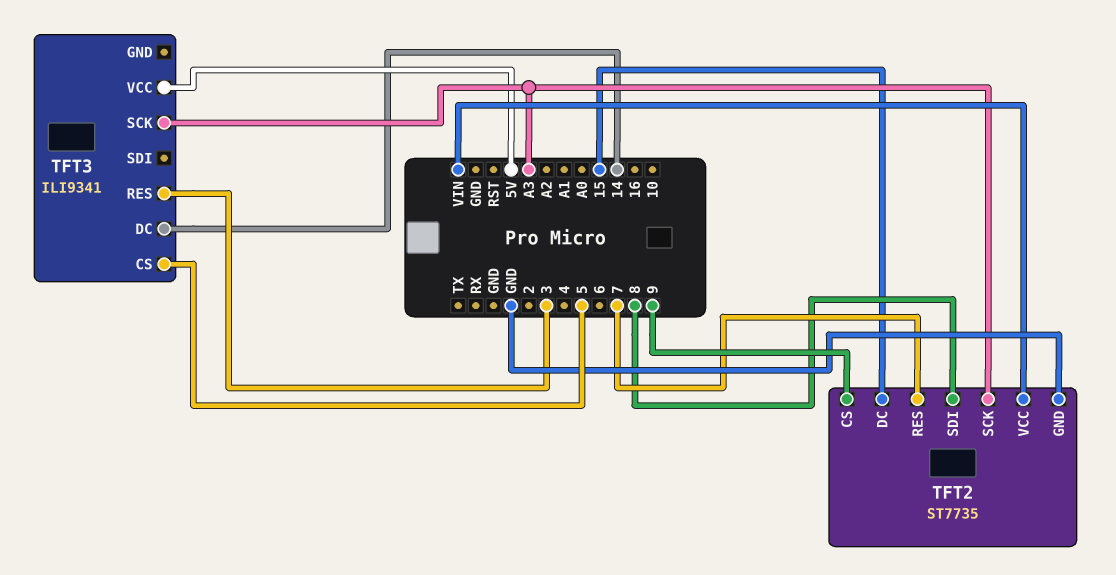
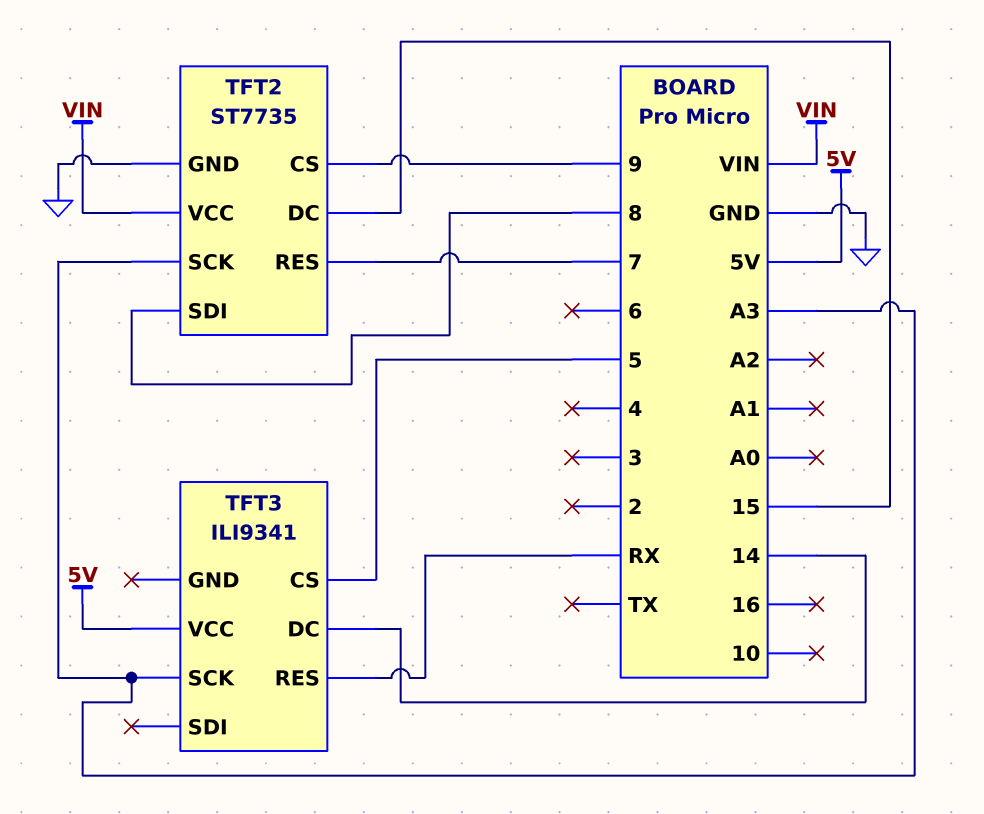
TFT3 pin RES: 3 -> RX

